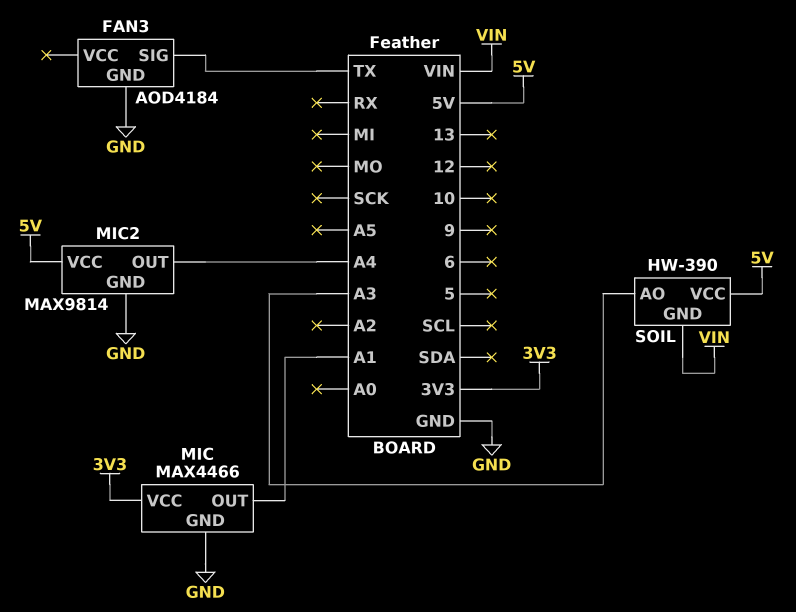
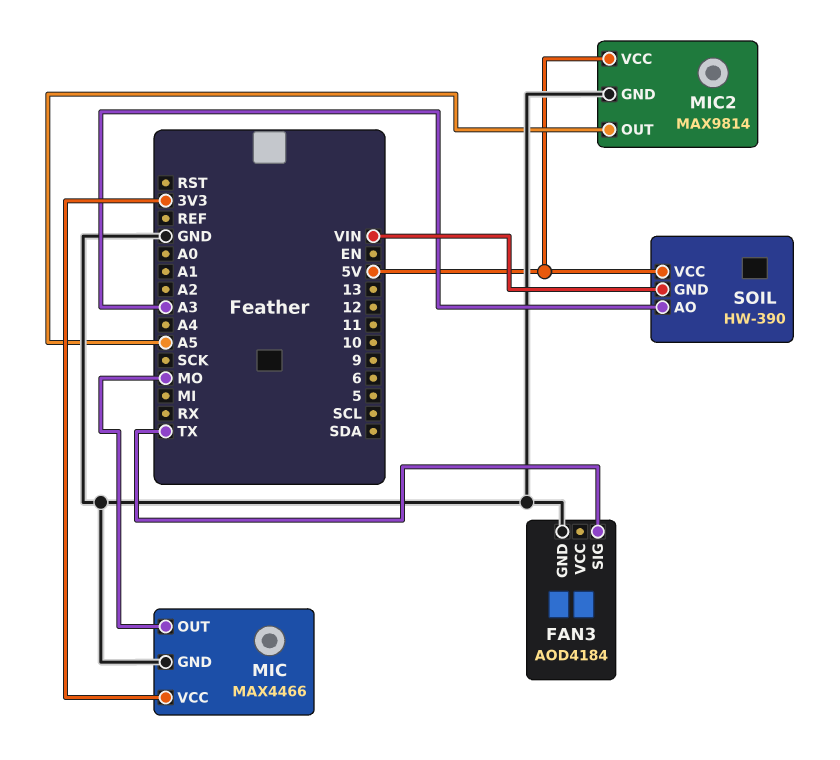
MIC pin OUT: A1 -> MO
MIC2 pin OUT: A4 -> A5

